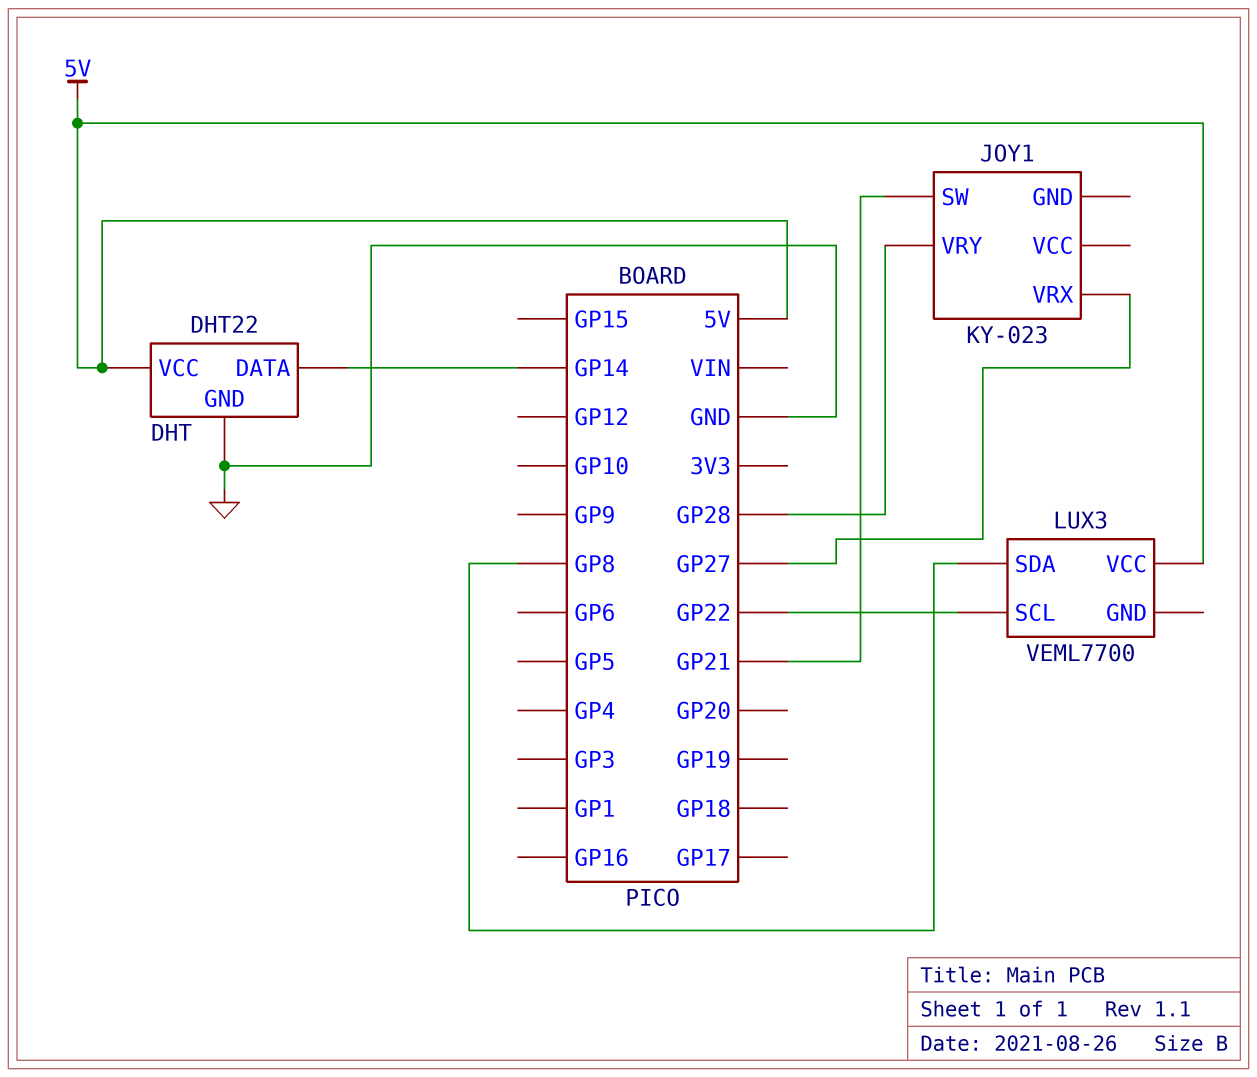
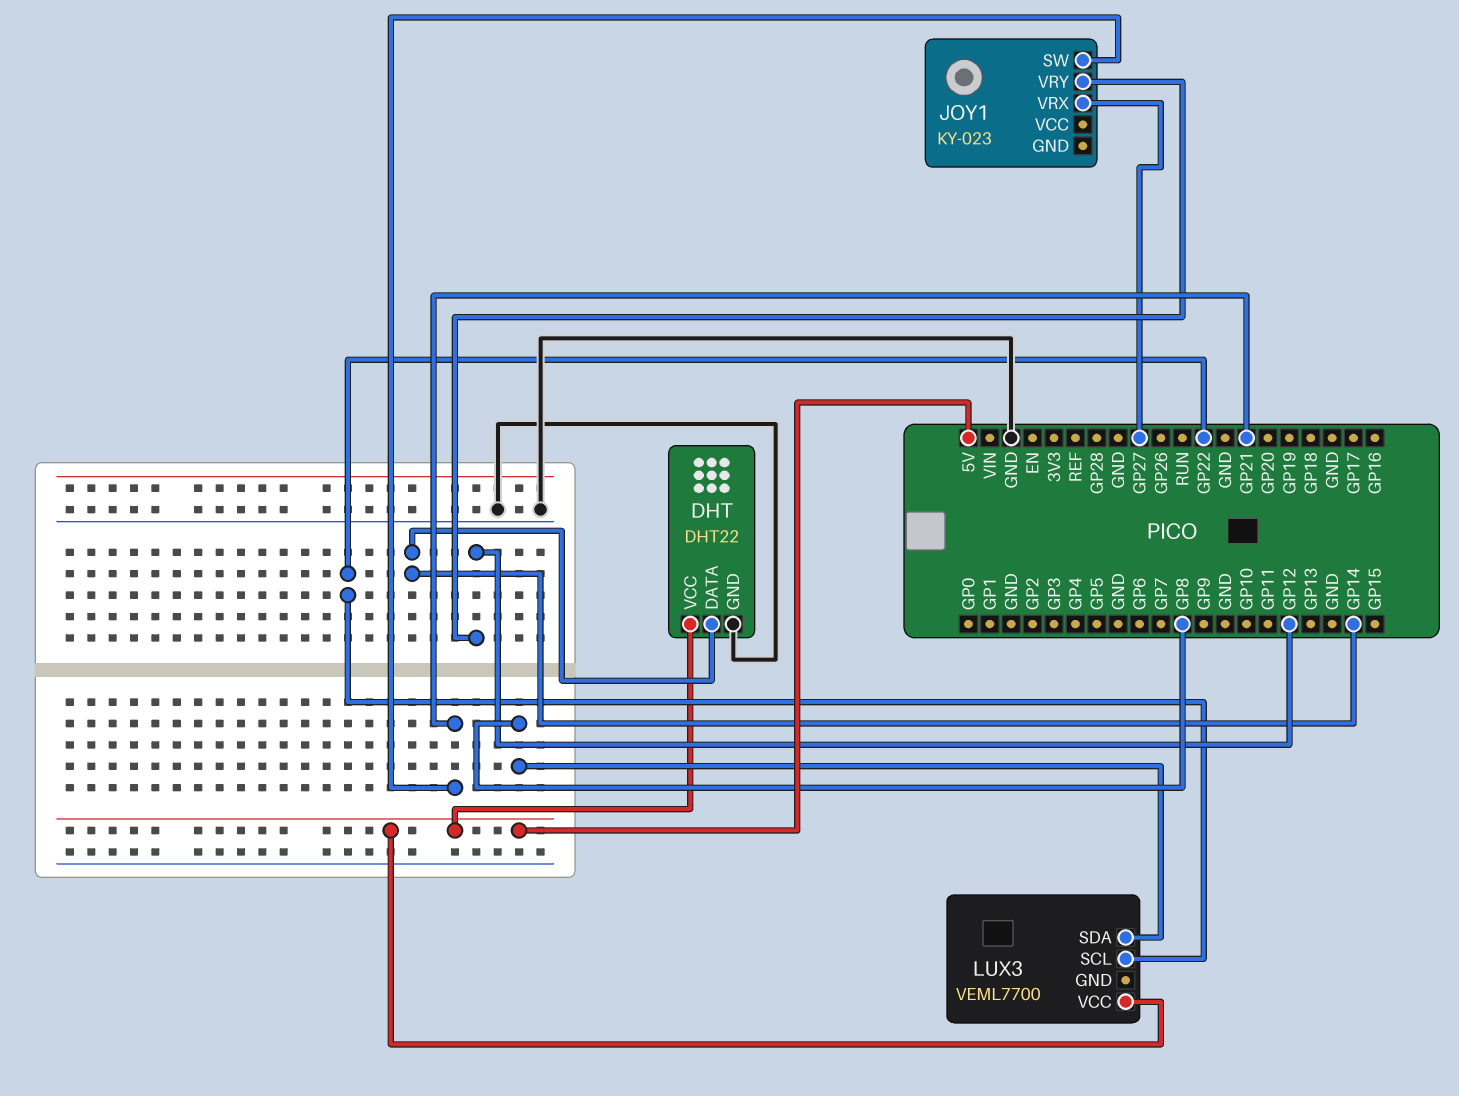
JOY1 pin VRY: GP28 -> GP12

